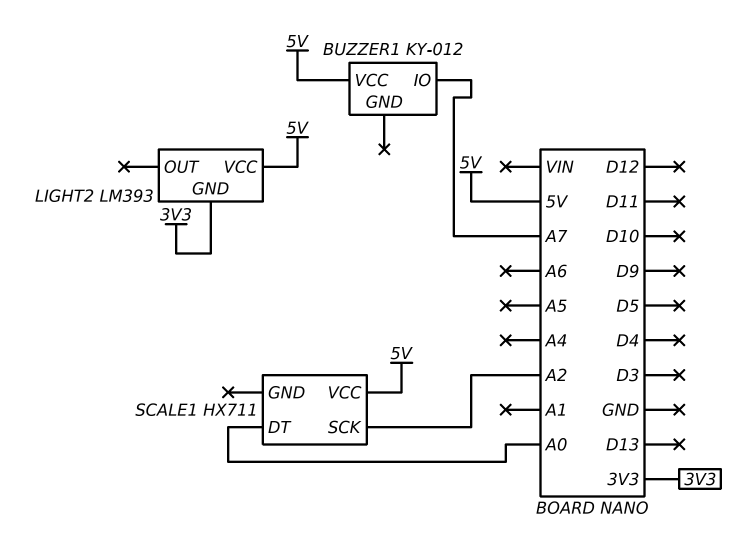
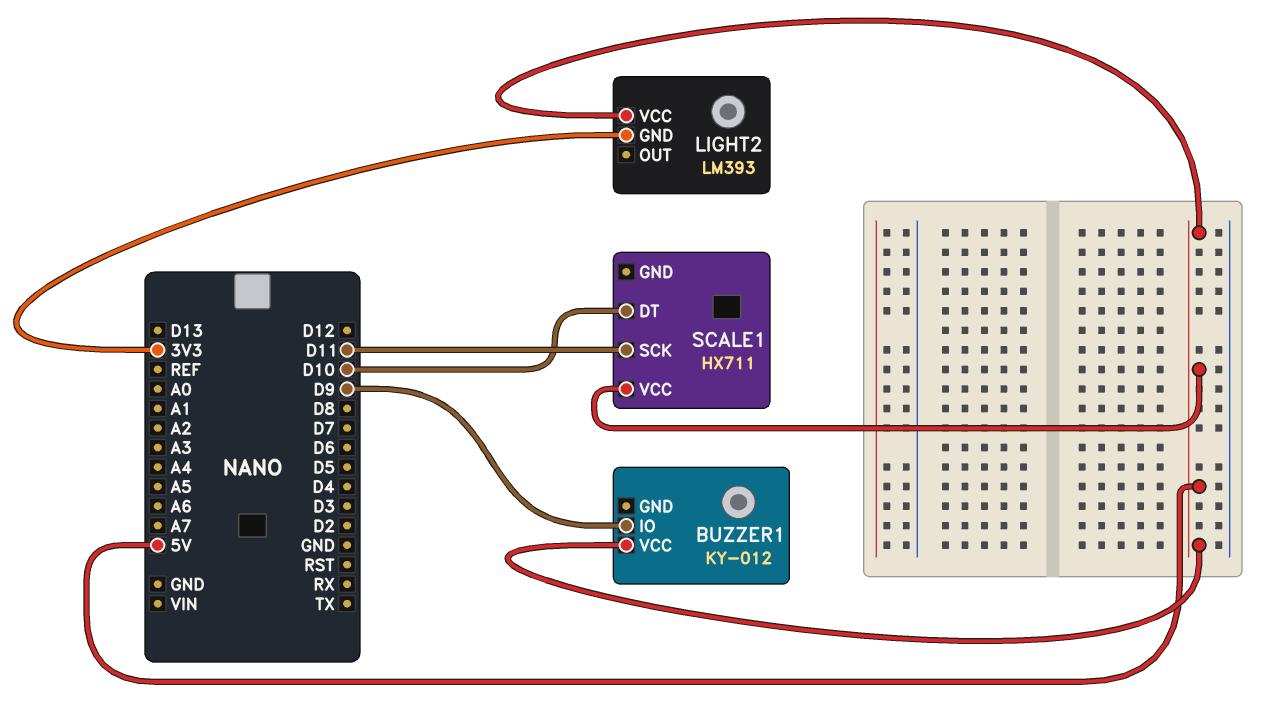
BUZZER1 pin IO: A7 -> D9
SCALE1 pin DT: A0 -> D10
SCALE1 pin SCK: A2 -> D11

